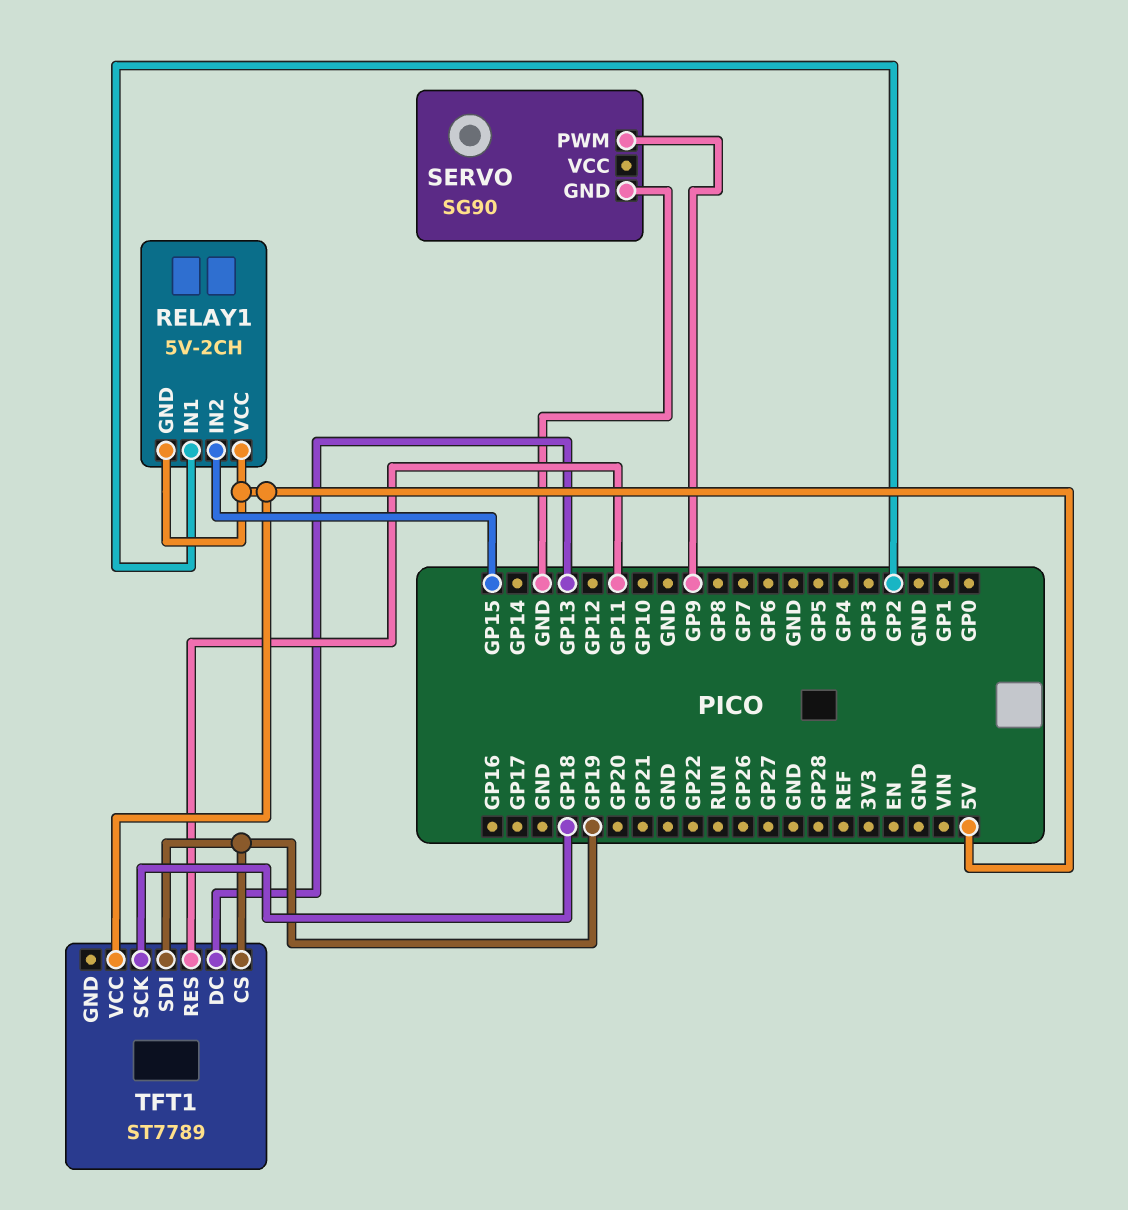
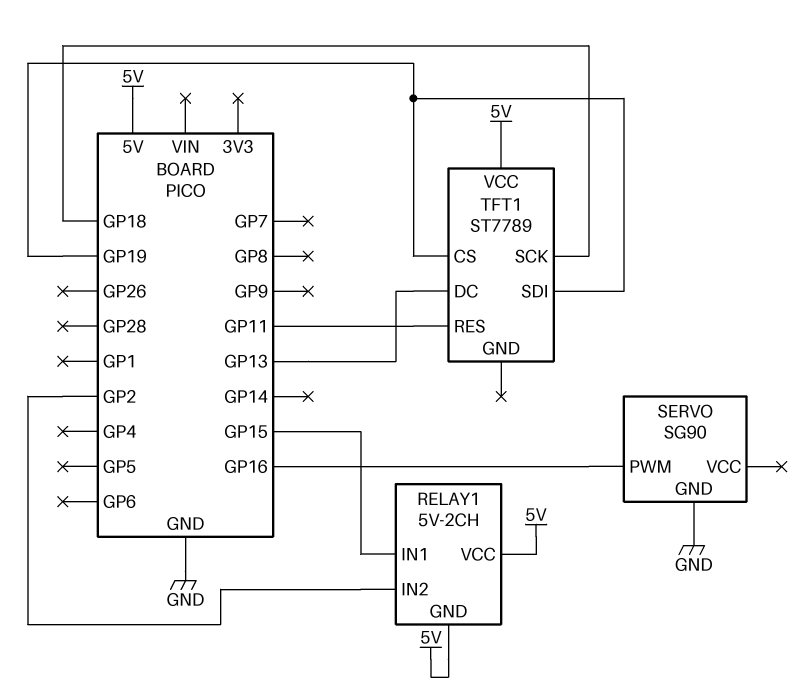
RELAY1 pin IN1: GP2 -> GP15
RELAY1 pin IN2: GP15 -> GP2
SERVO pin PWM: GP9 -> GP16

